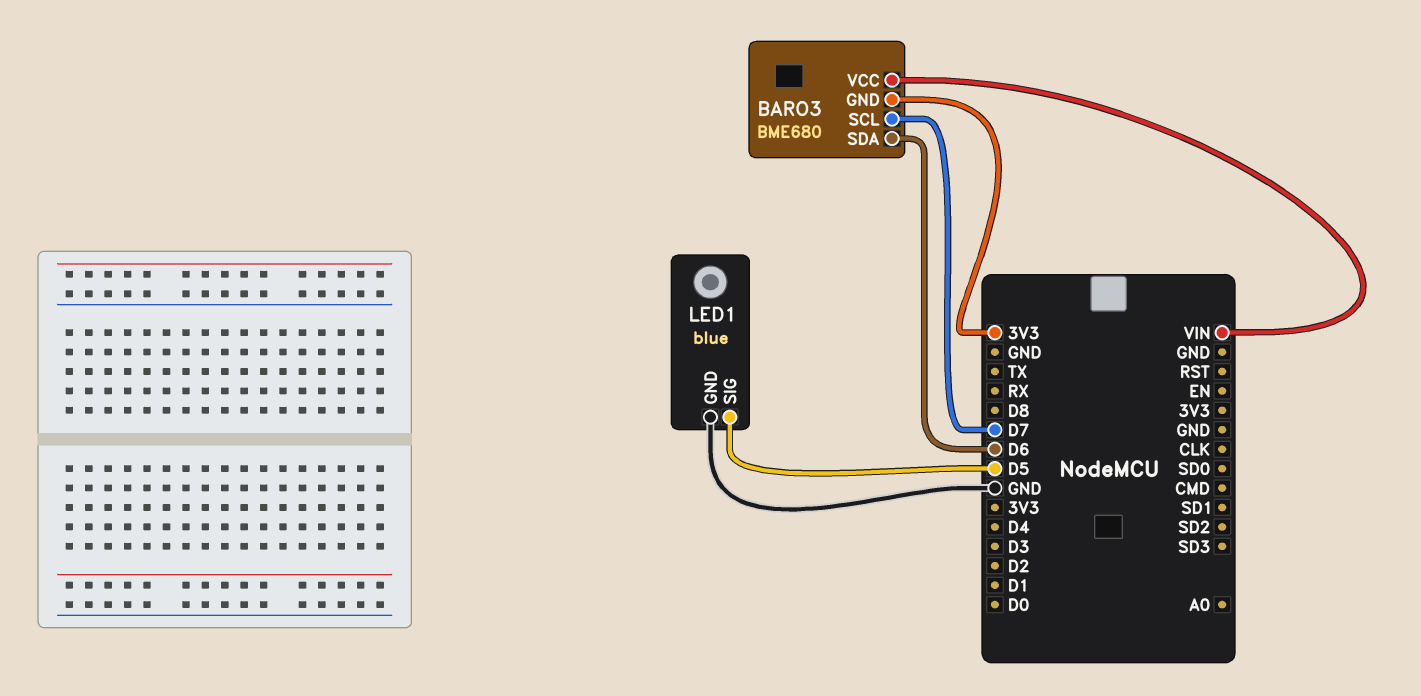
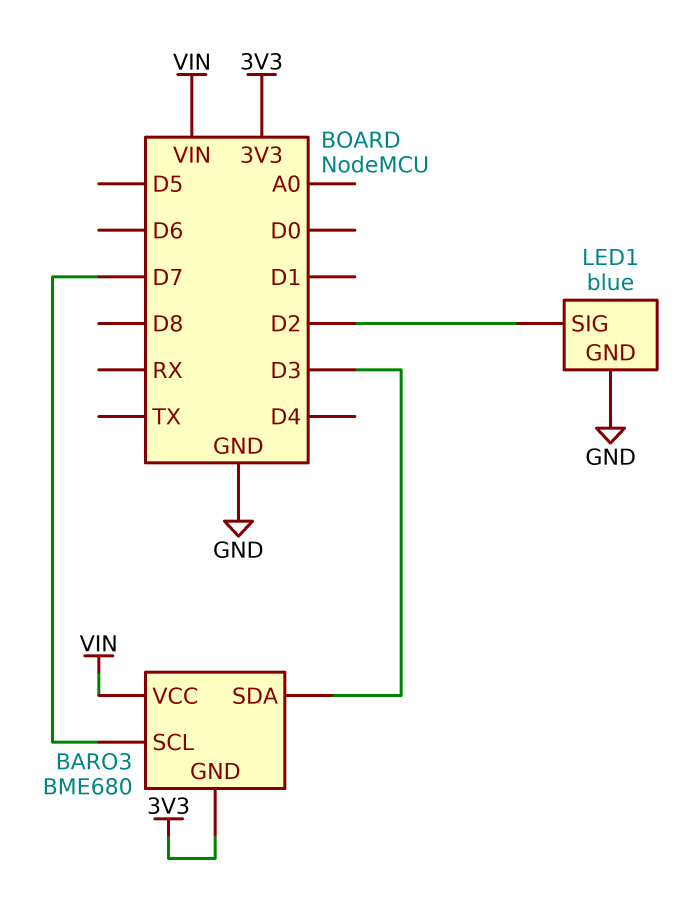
BARO3 pin SDA: D6 -> D3
LED1 pin SIG: D5 -> D2

